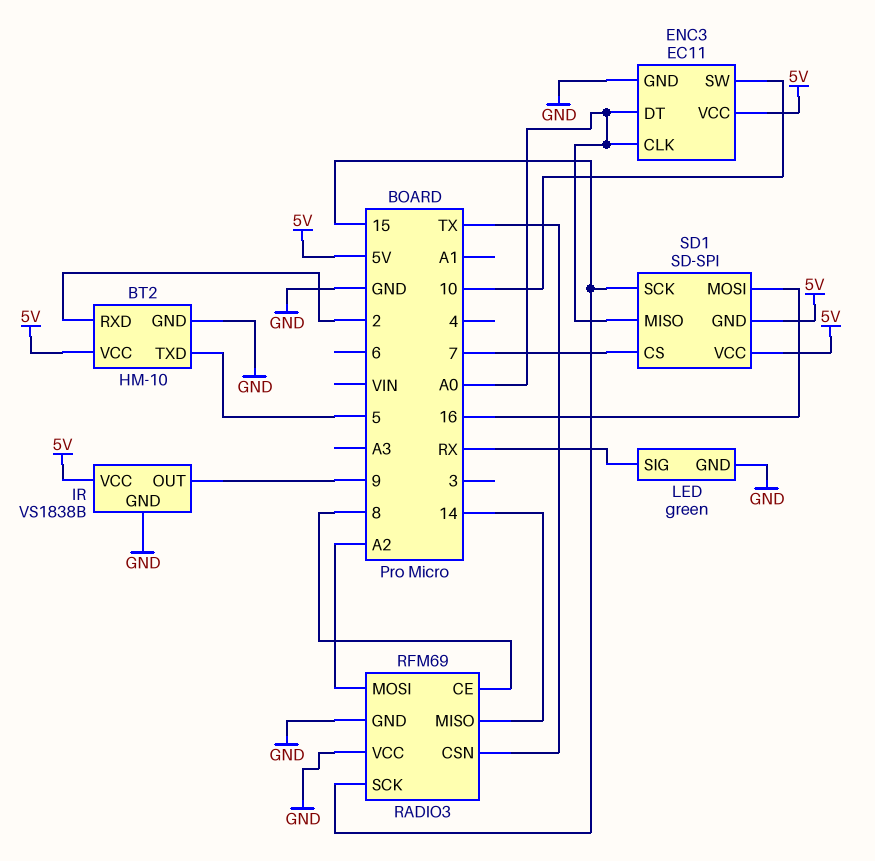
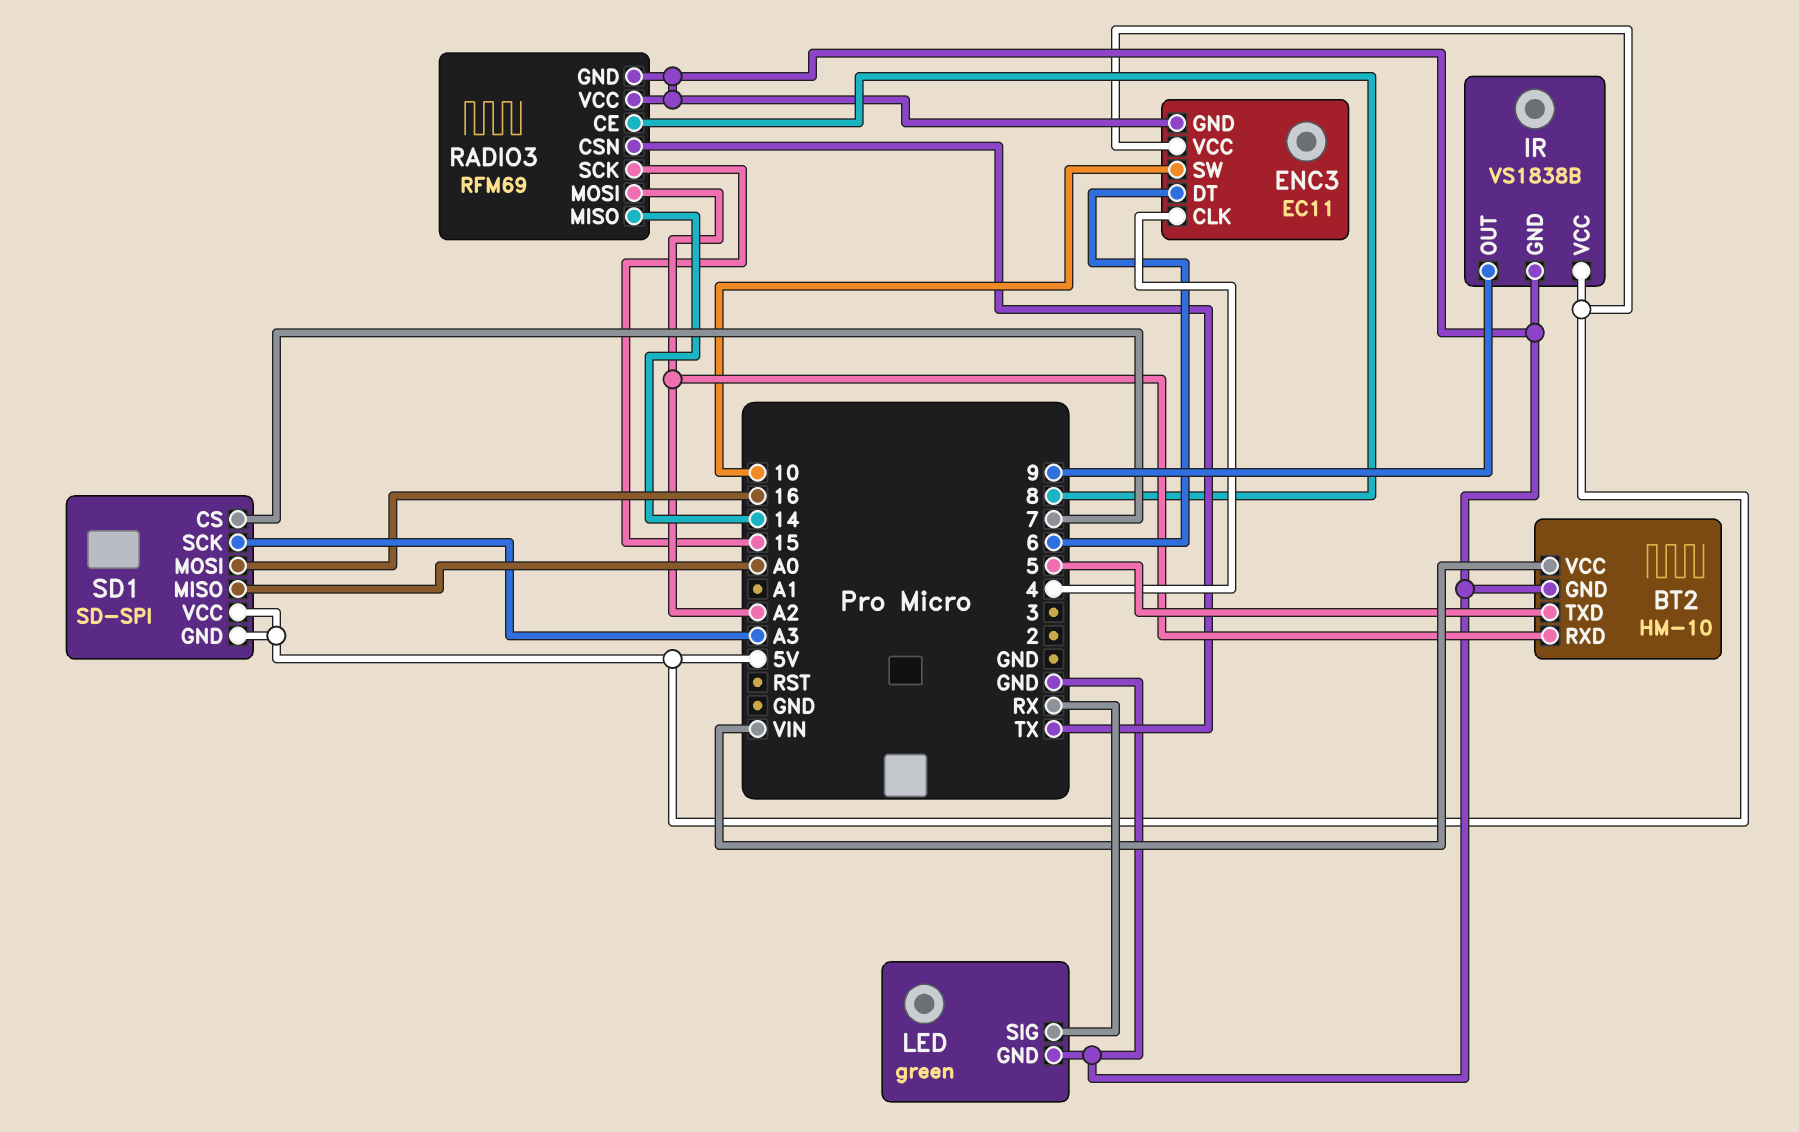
BT2 pin RXD: 2 -> A2
BT2 pin VCC: 5V -> VIN
ENC3 pin CLK: A0 -> 4
ENC3 pin DT: A0 -> 6
SD1 pin SCK: 15 -> A3

